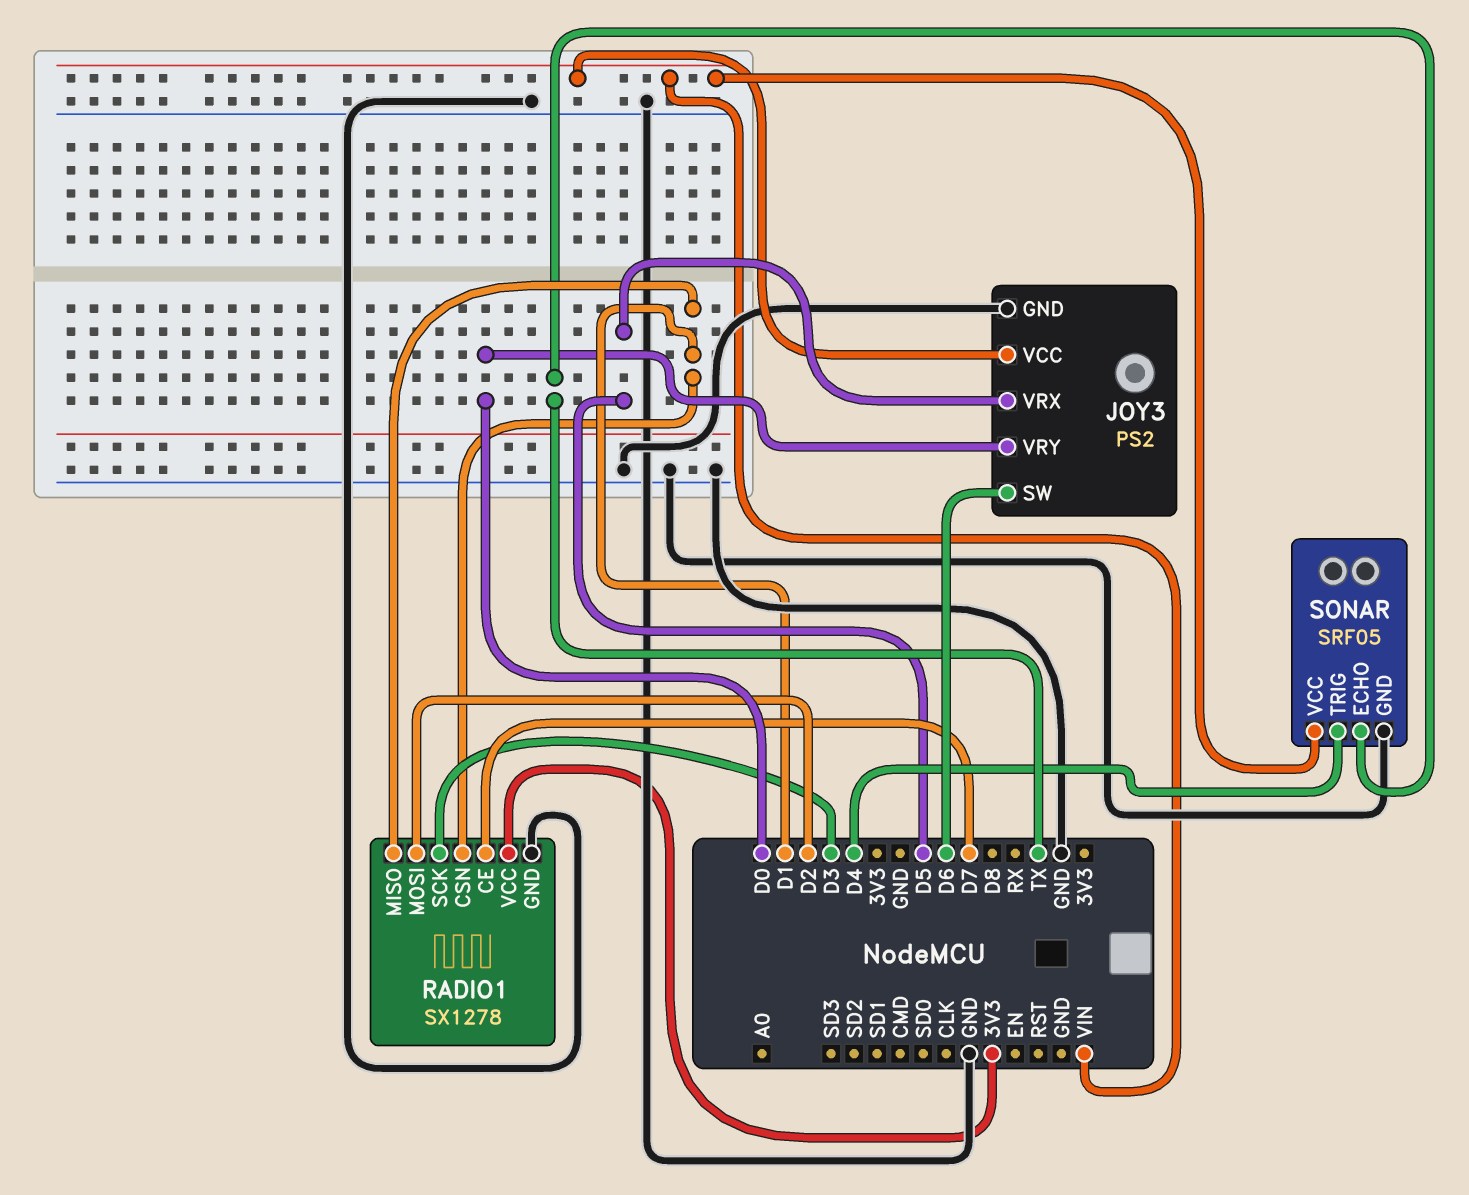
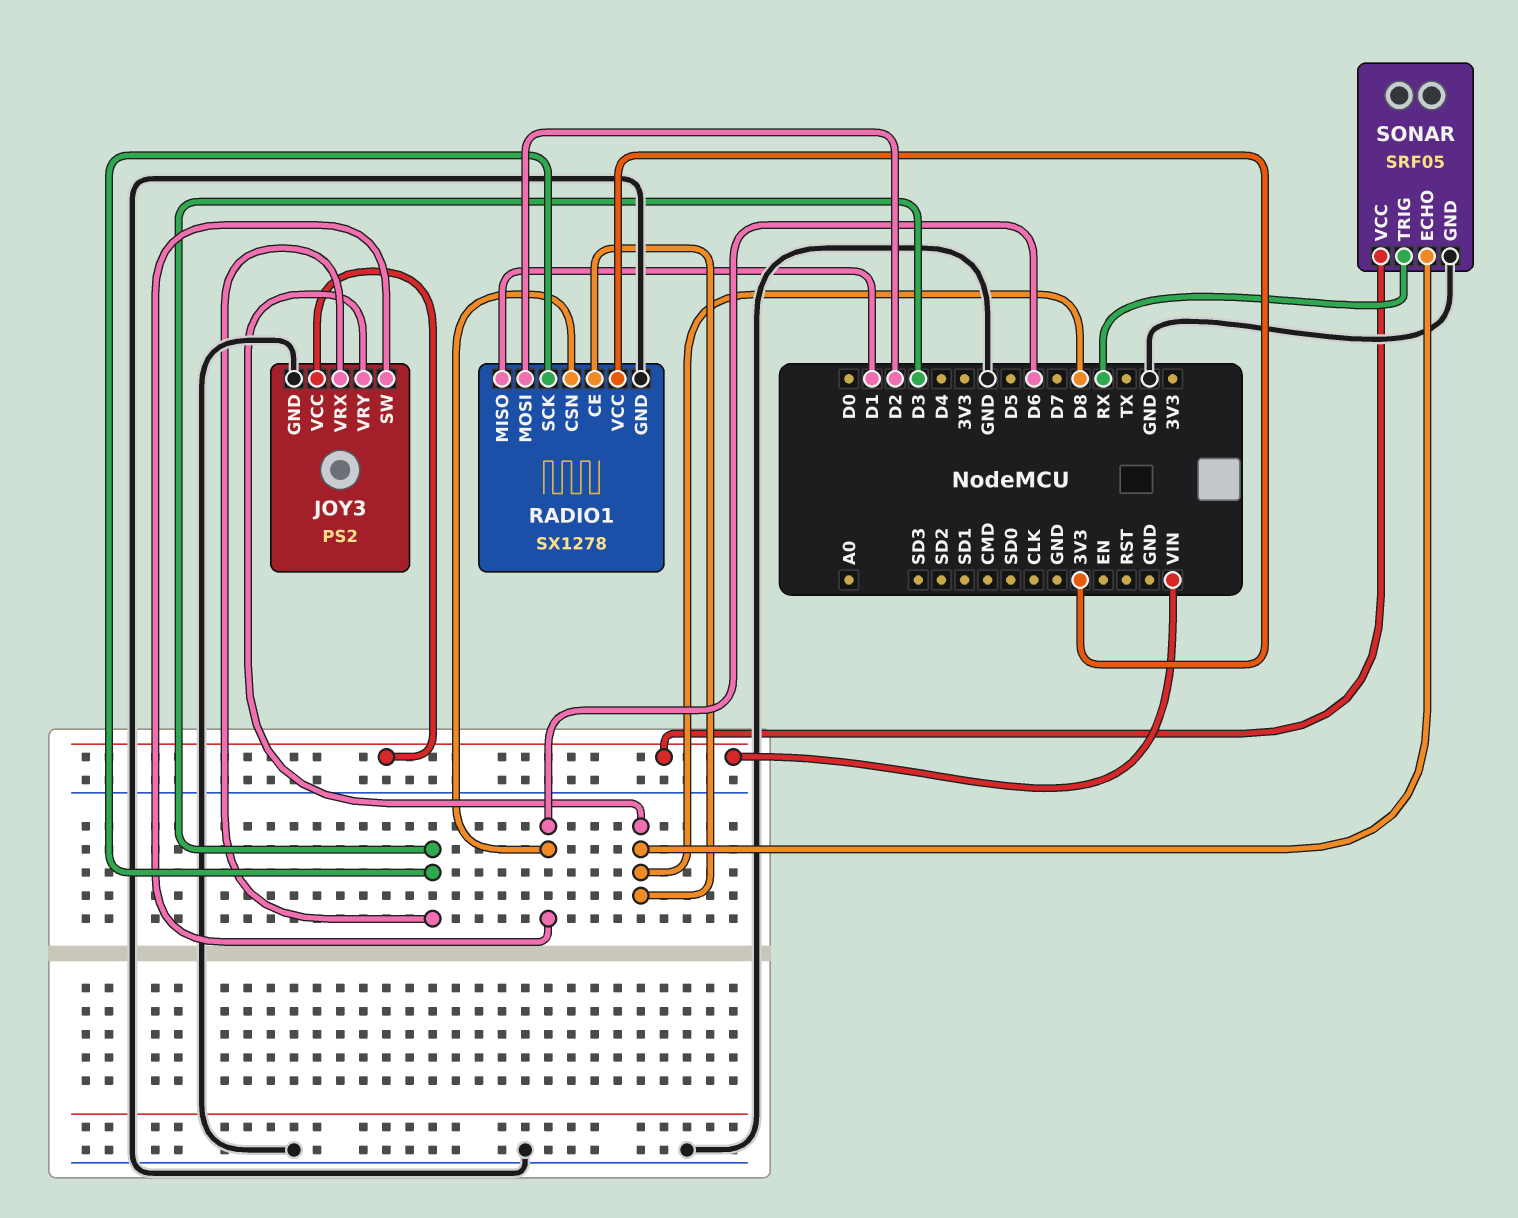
JOY3 pin VRX: D5 -> D3
JOY3 pin VRY: D0 -> D8
RADIO1 pin CE: D7 -> D8
RADIO1 pin CSN: D1 -> D6
SONAR pin ECHO: TX -> D8
SONAR pin TRIG: D4 -> RX

